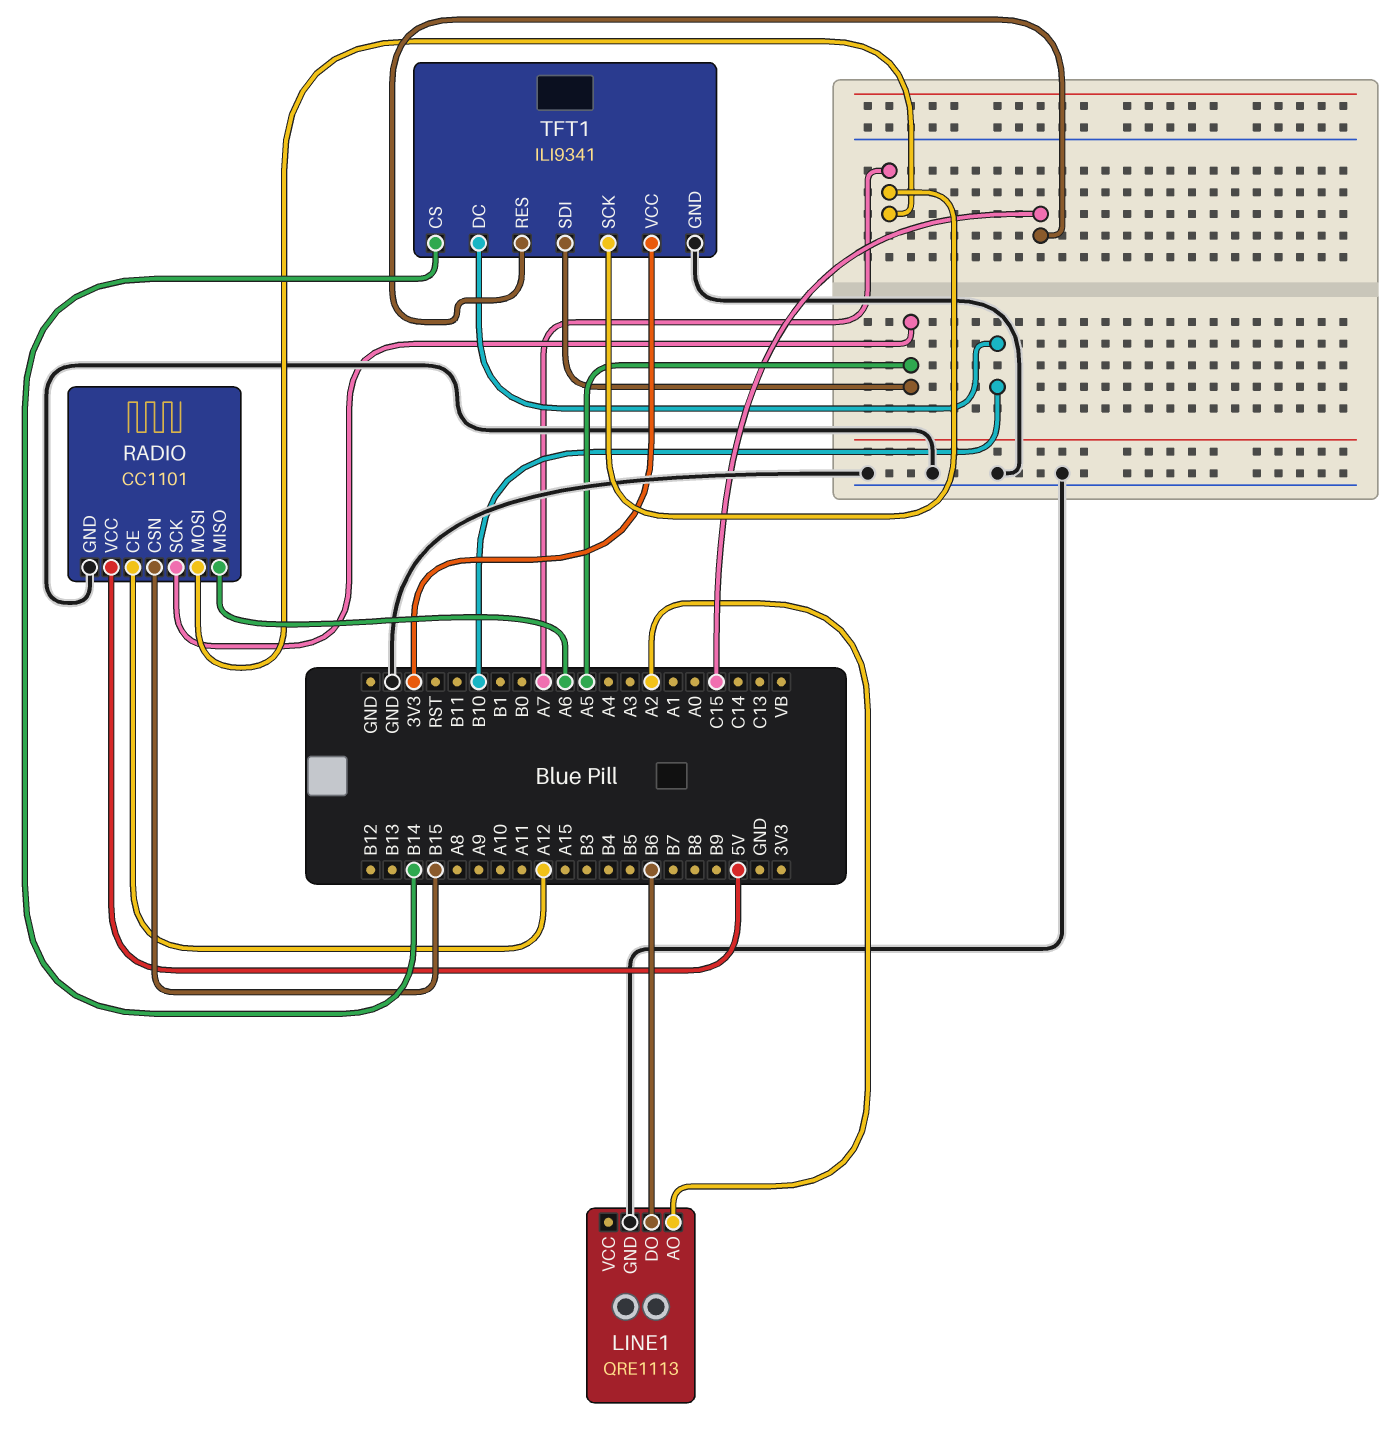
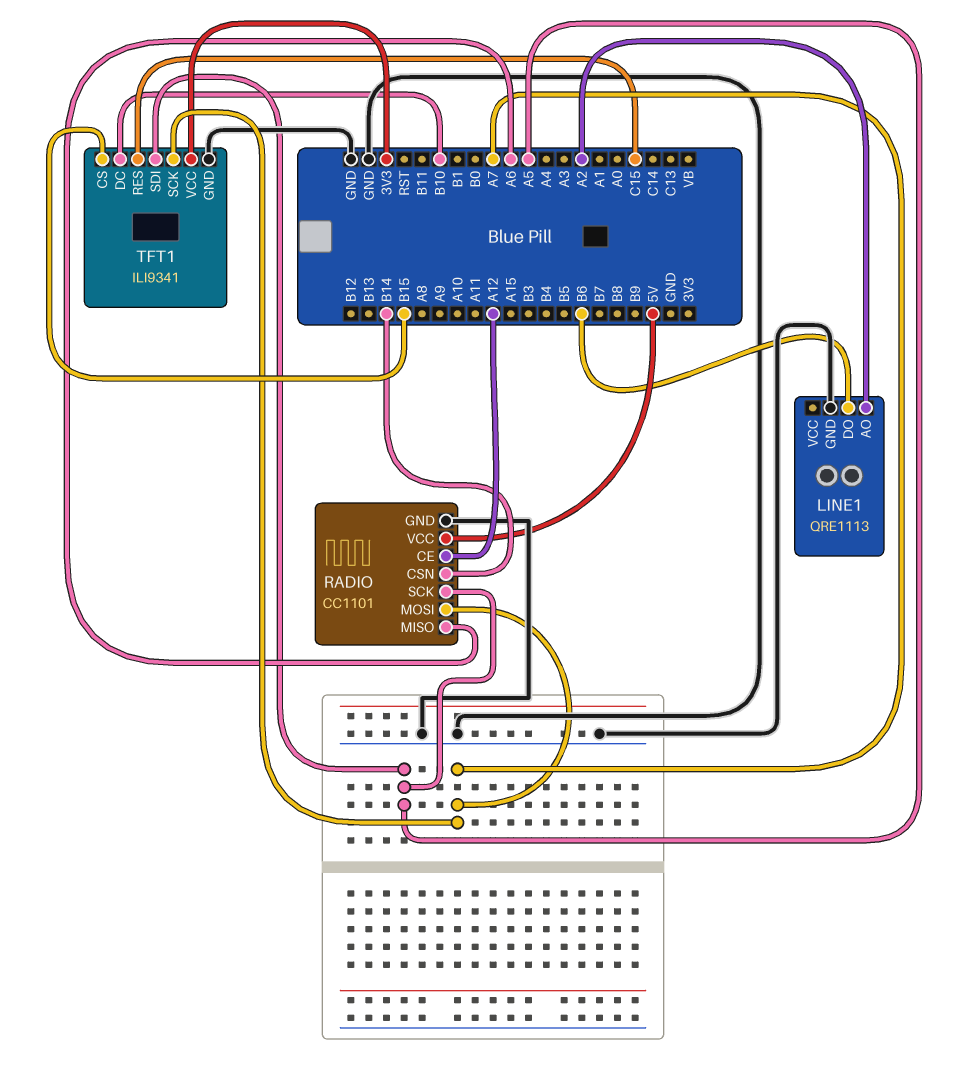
RADIO pin CSN: B15 -> B14
TFT1 pin CS: B14 -> B15

